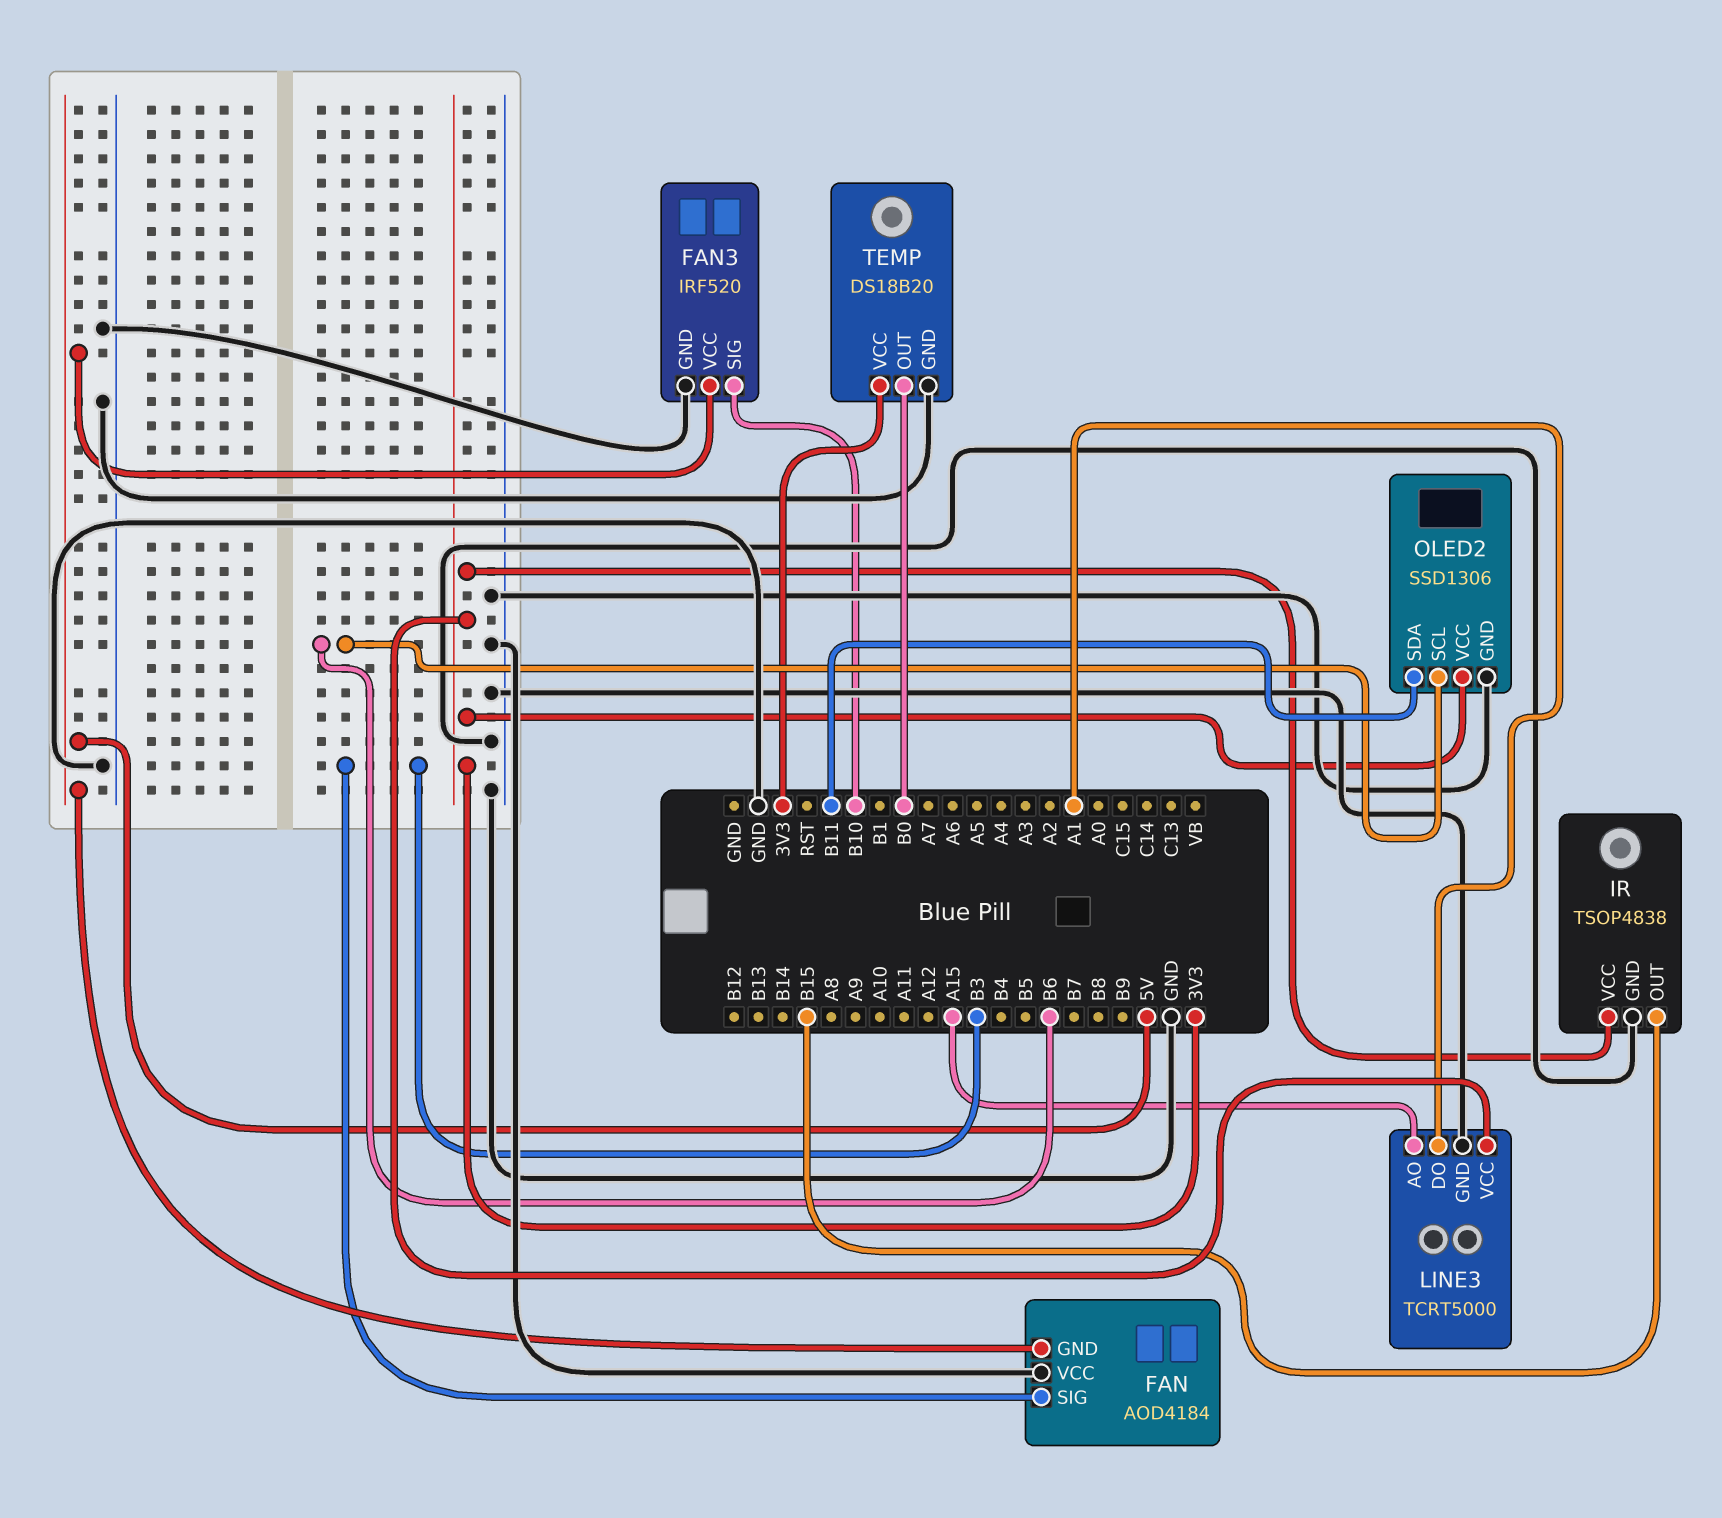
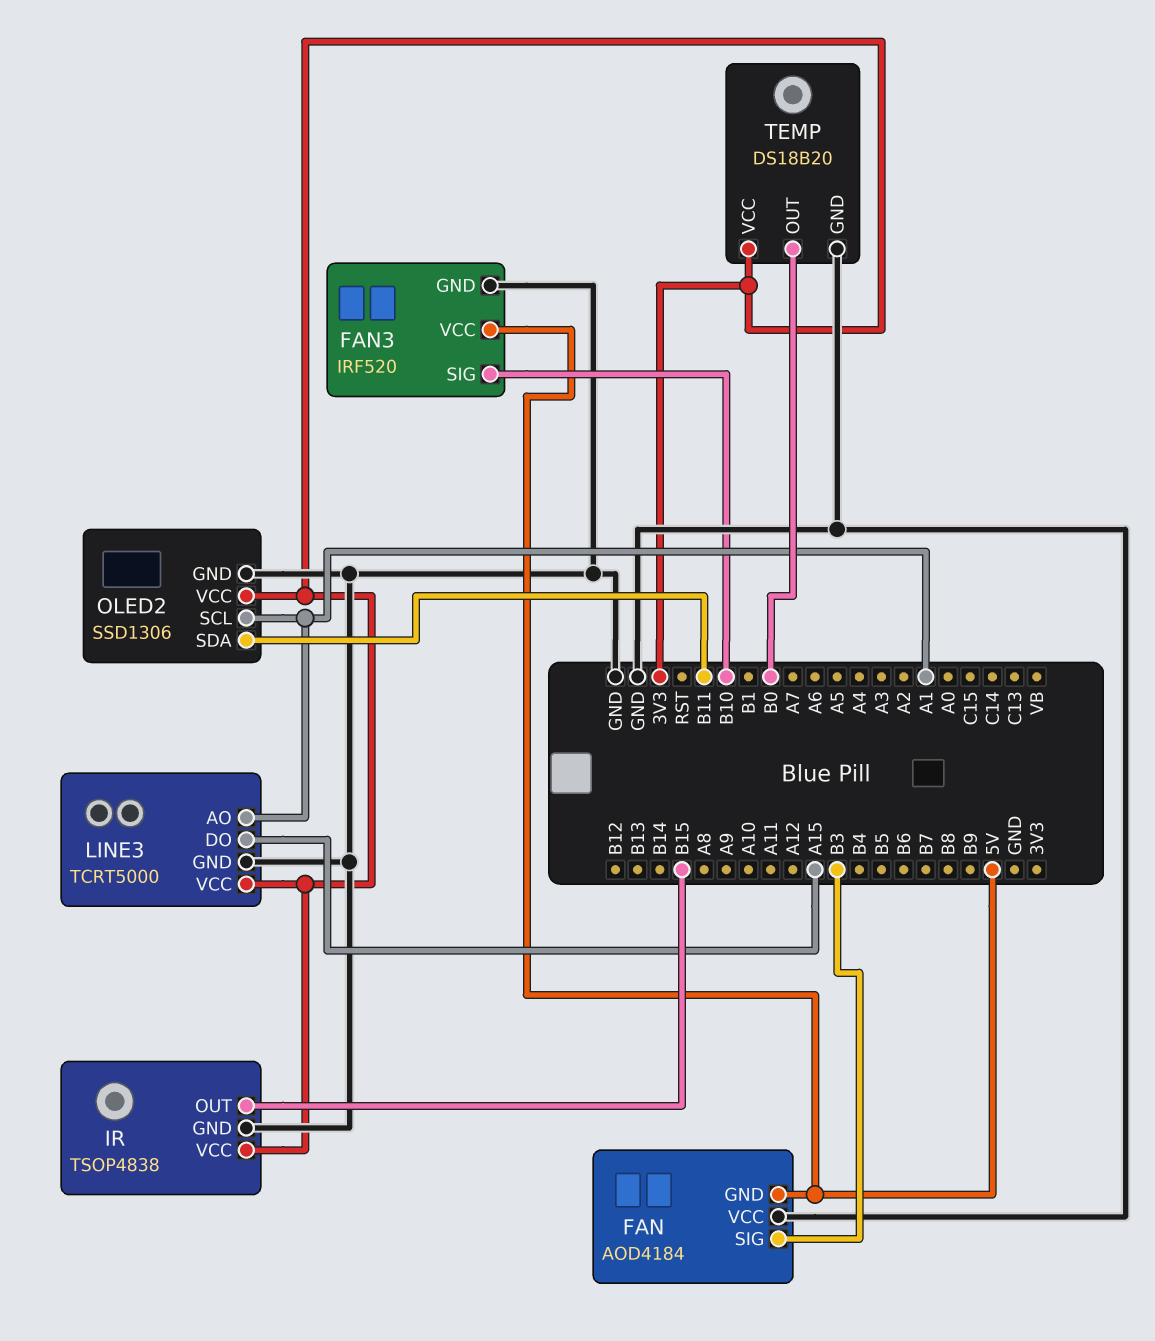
LINE3 pin AO: A15 -> A1
LINE3 pin DO: A1 -> A15
OLED2 pin SCL: B6 -> A1

